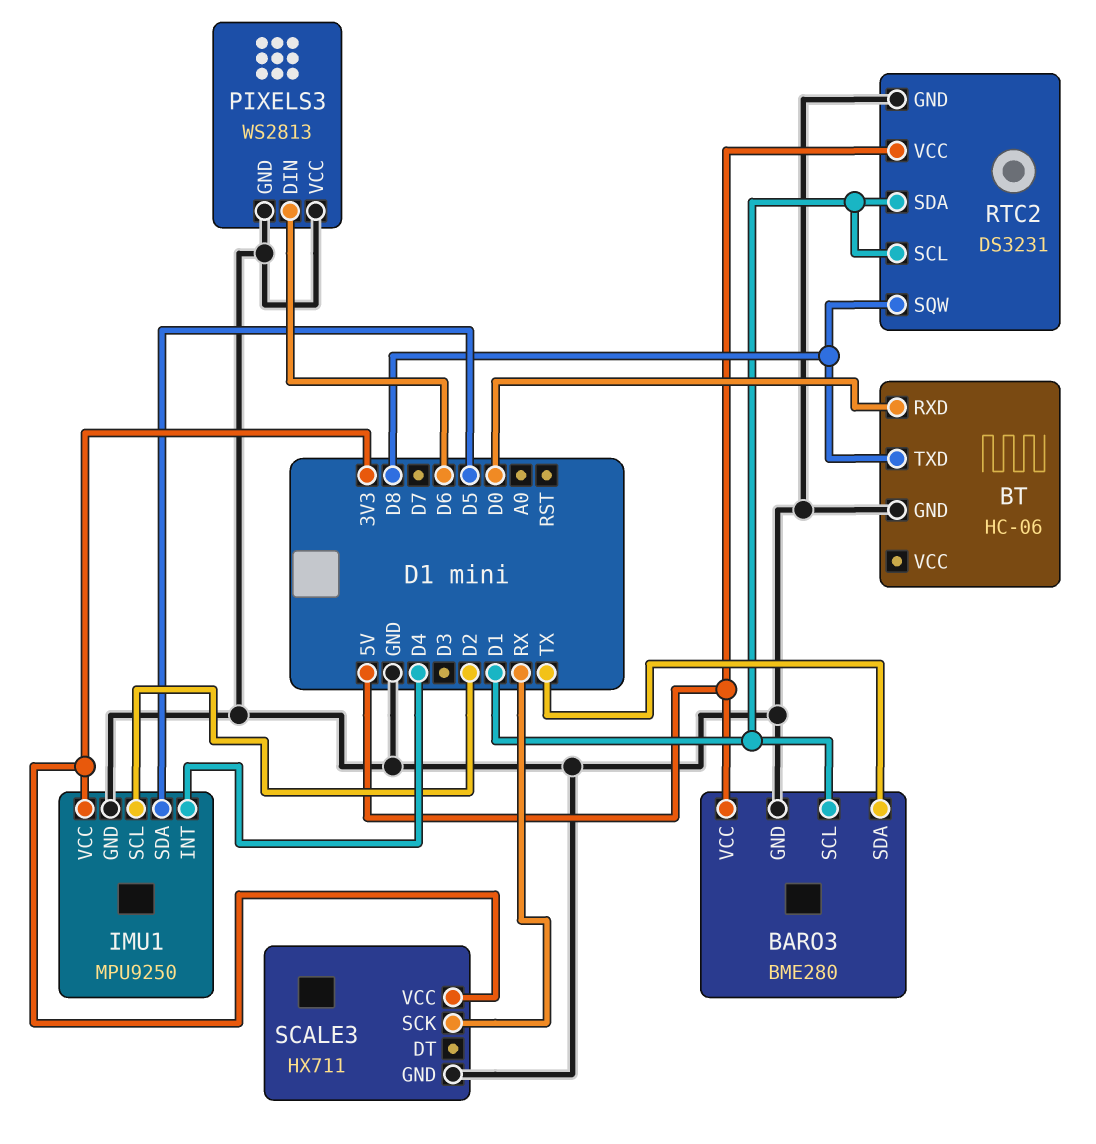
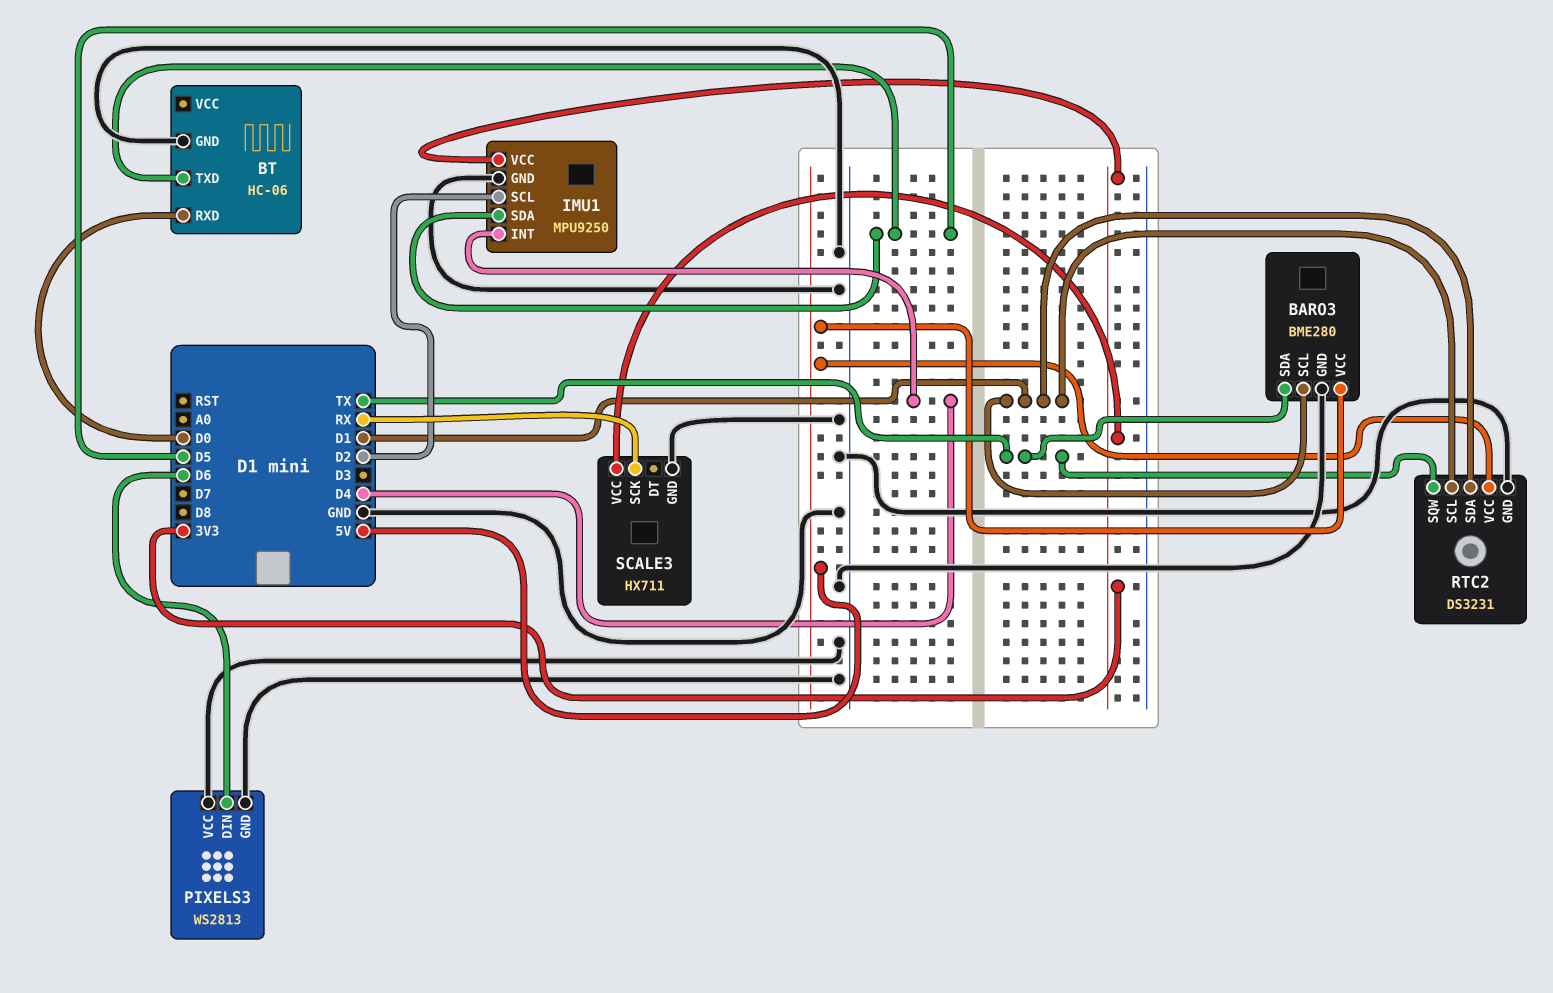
BT pin TXD: D8 -> D5
RTC2 pin SQW: D8 -> TX

